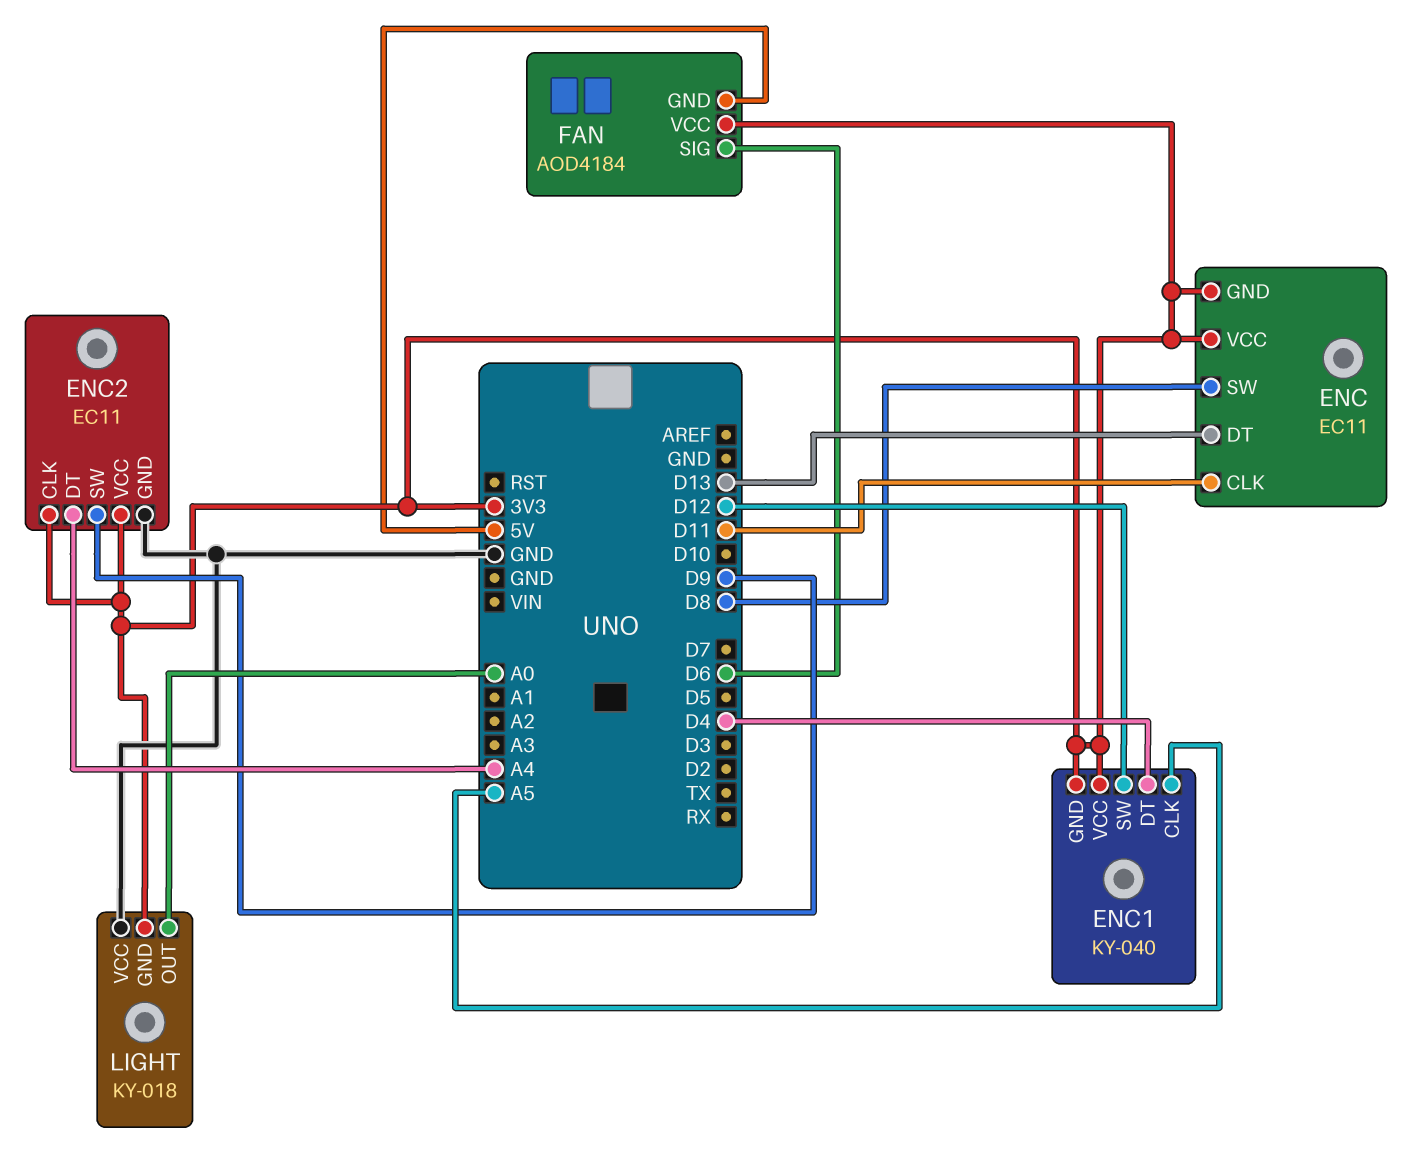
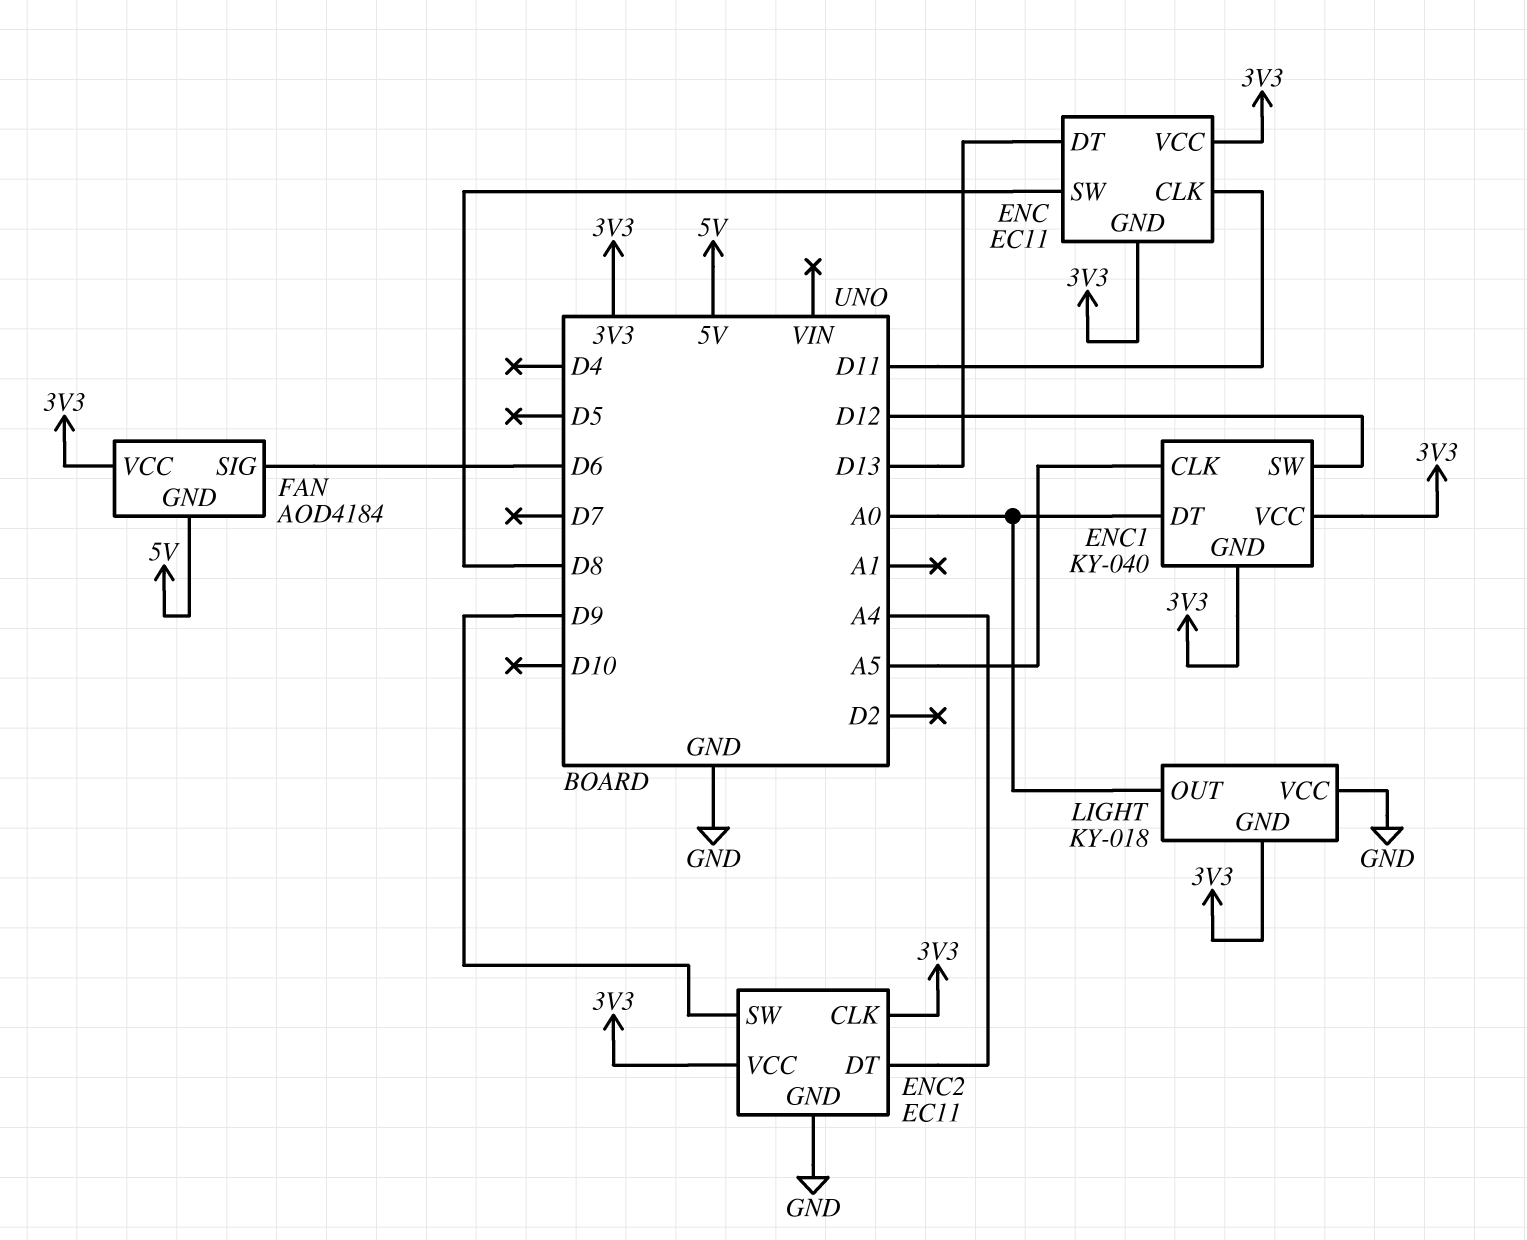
ENC1 pin DT: D4 -> A0

